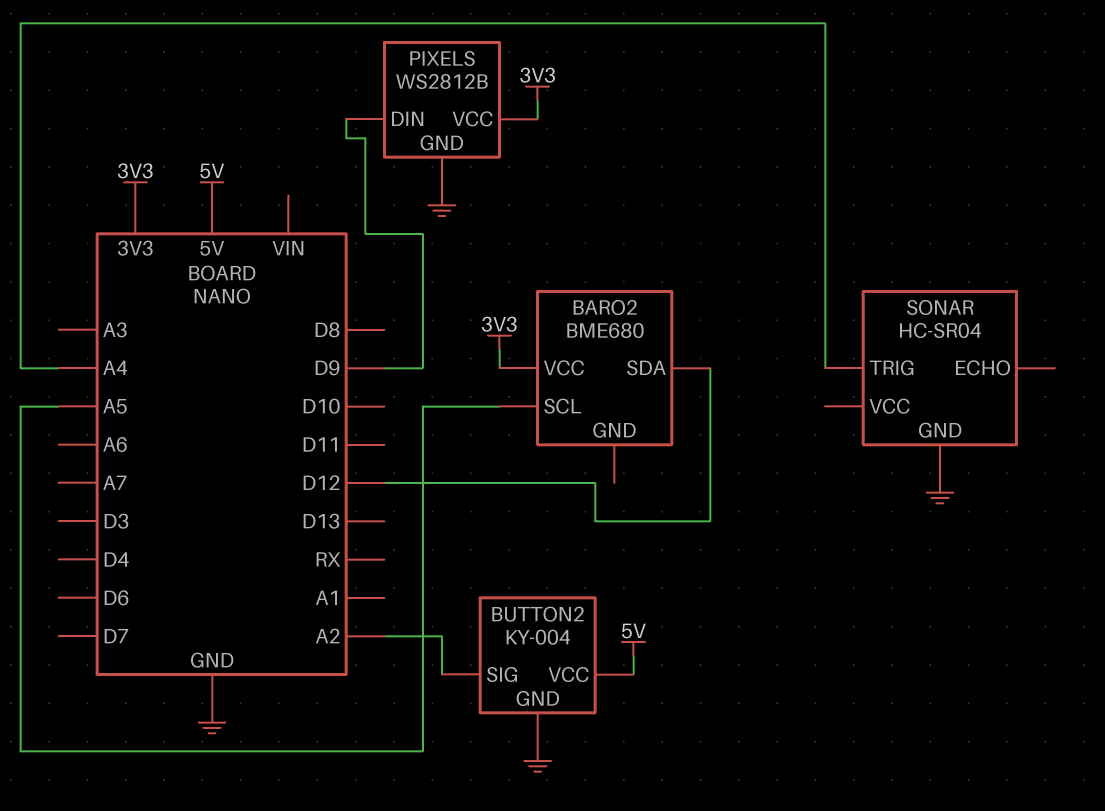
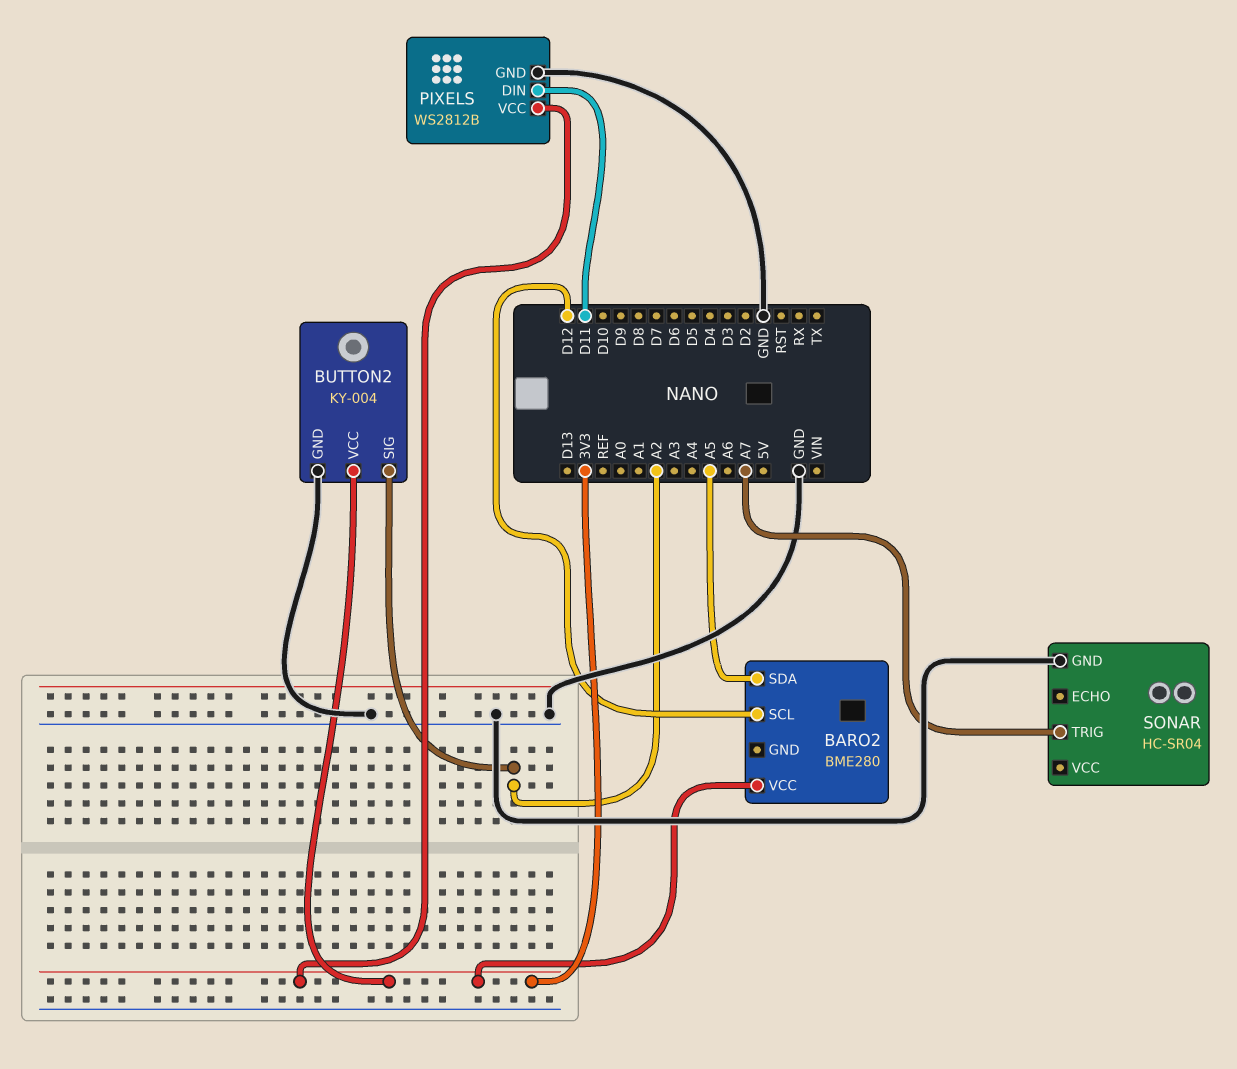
BARO2: BME680 -> BME280
BARO2 pin SCL: A5 -> D12
BARO2 pin SDA: D12 -> A5
BUTTON2 pin VCC: 5V -> 3V3
PIXELS pin DIN: D9 -> D11
SONAR pin TRIG: A4 -> A7

